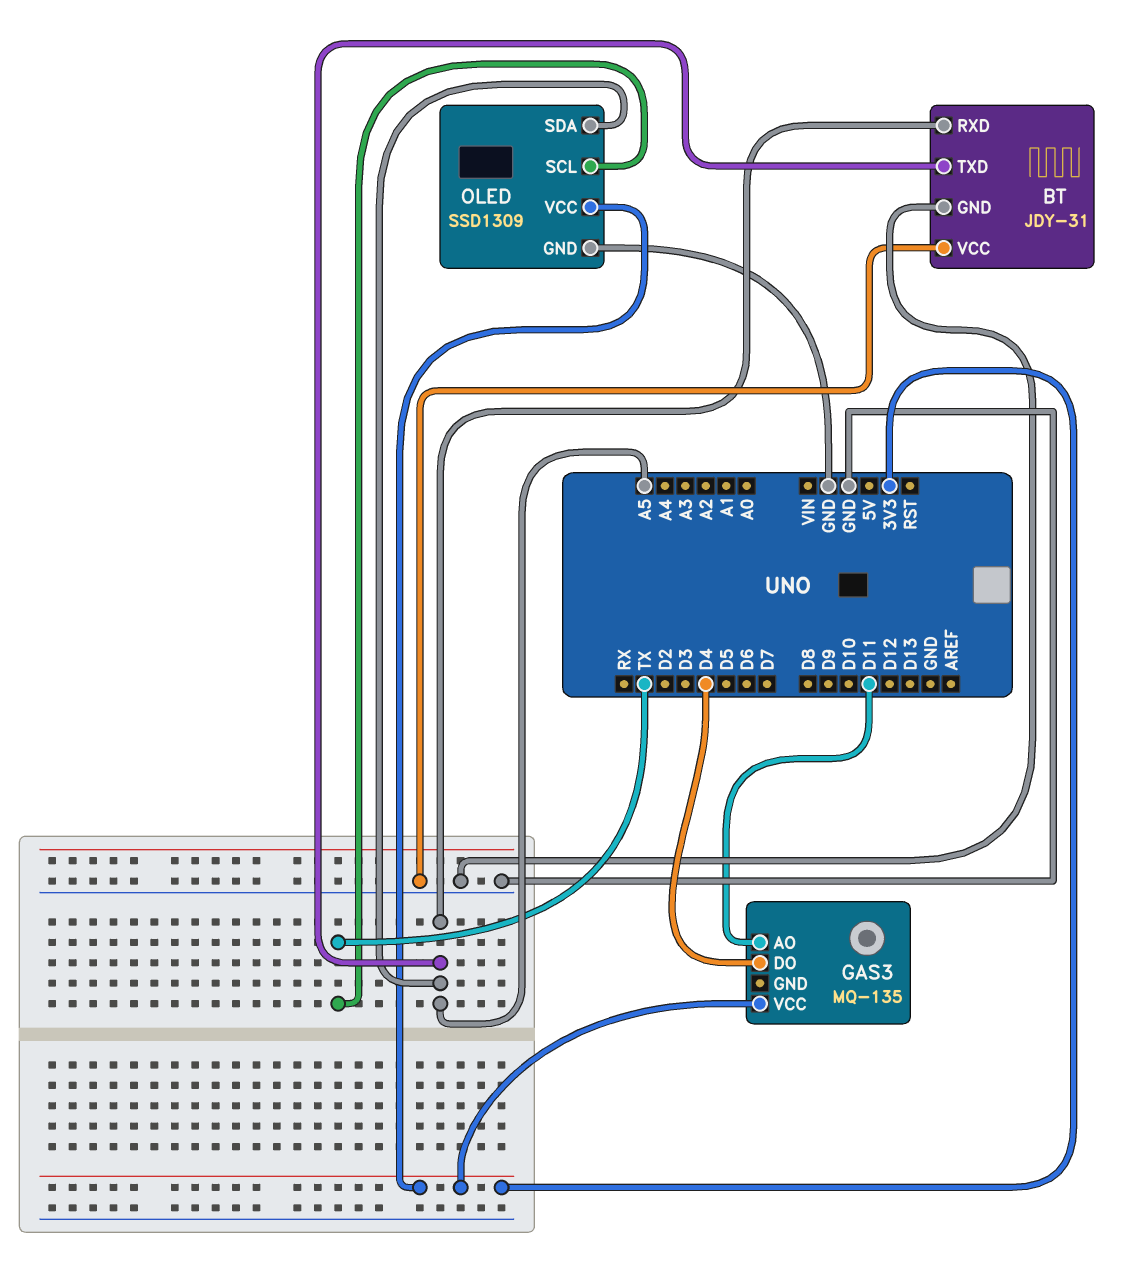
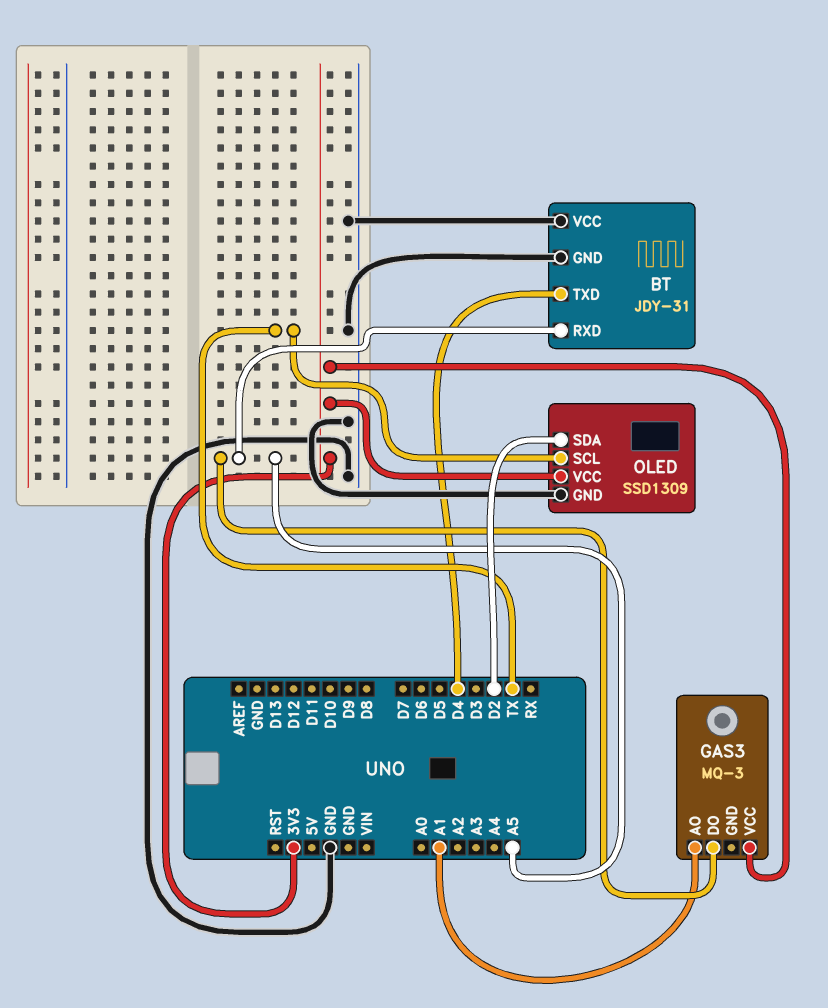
BT pin TXD: A5 -> D4
GAS3: MQ-135 -> MQ-3
GAS3 pin AO: D11 -> A1
GAS3 pin DO: D4 -> A5
OLED pin SDA: A5 -> D2

